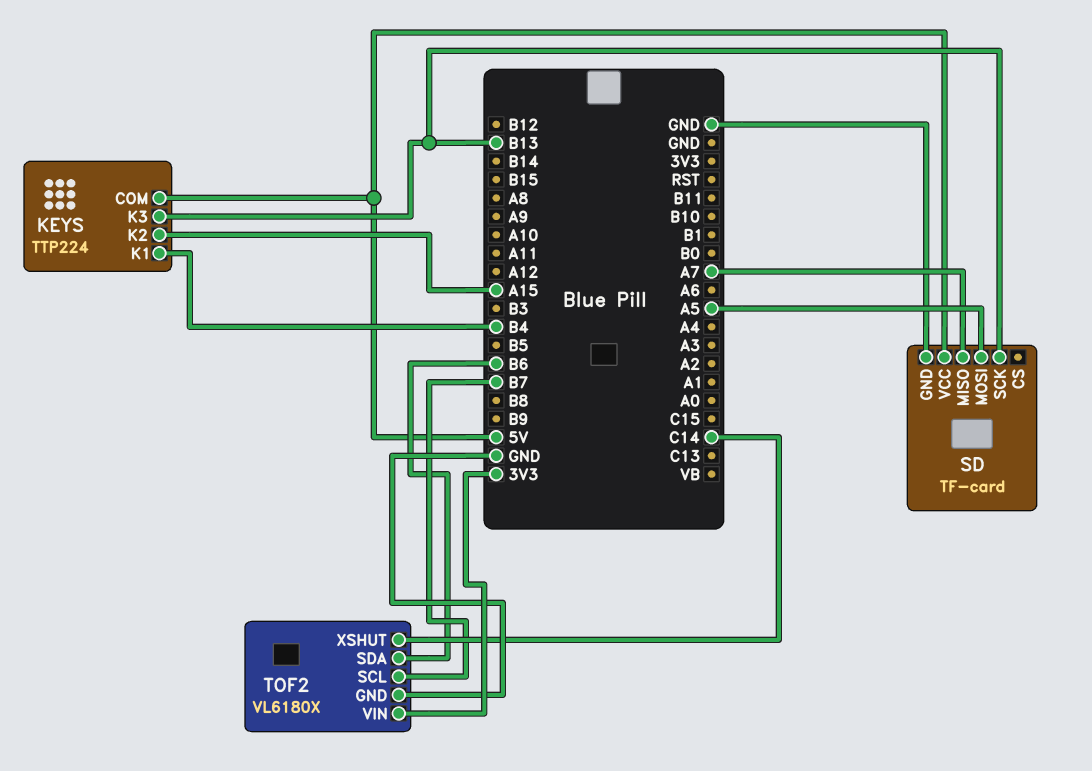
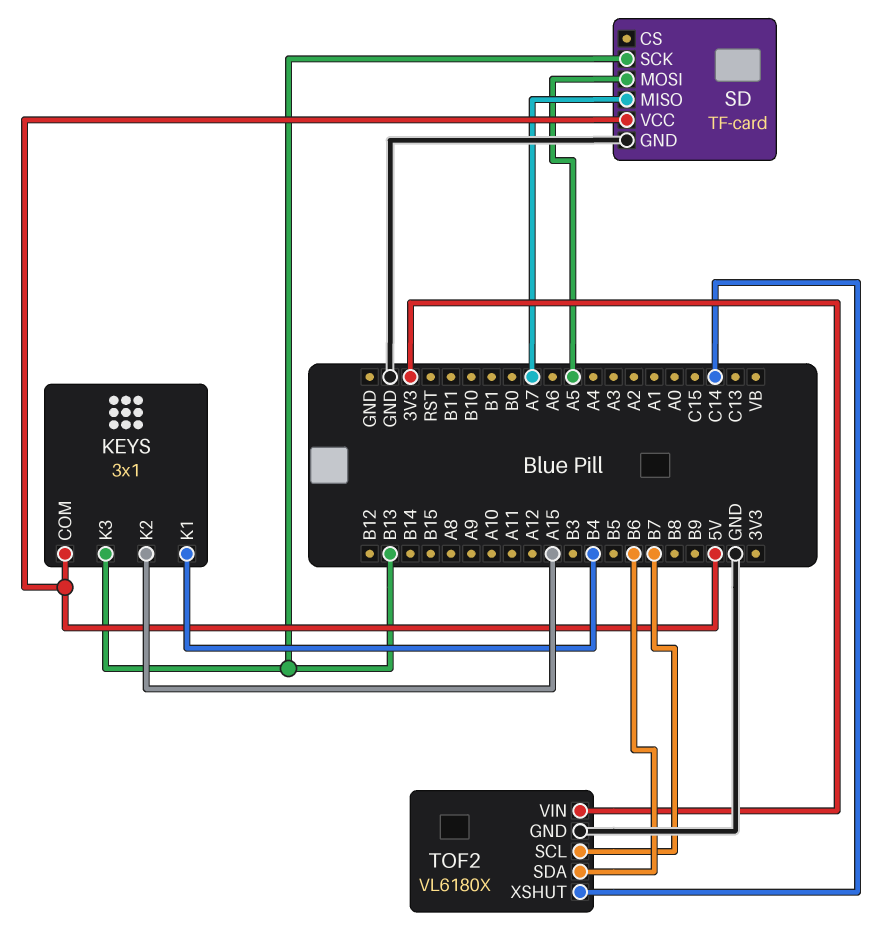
KEYS: TTP224 -> 3x1

